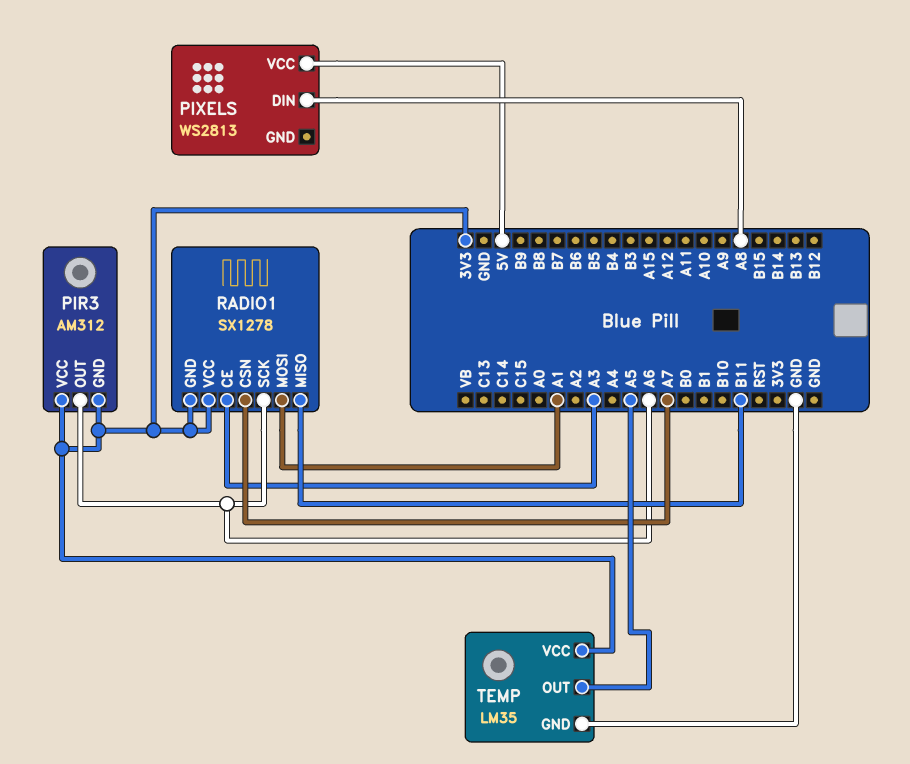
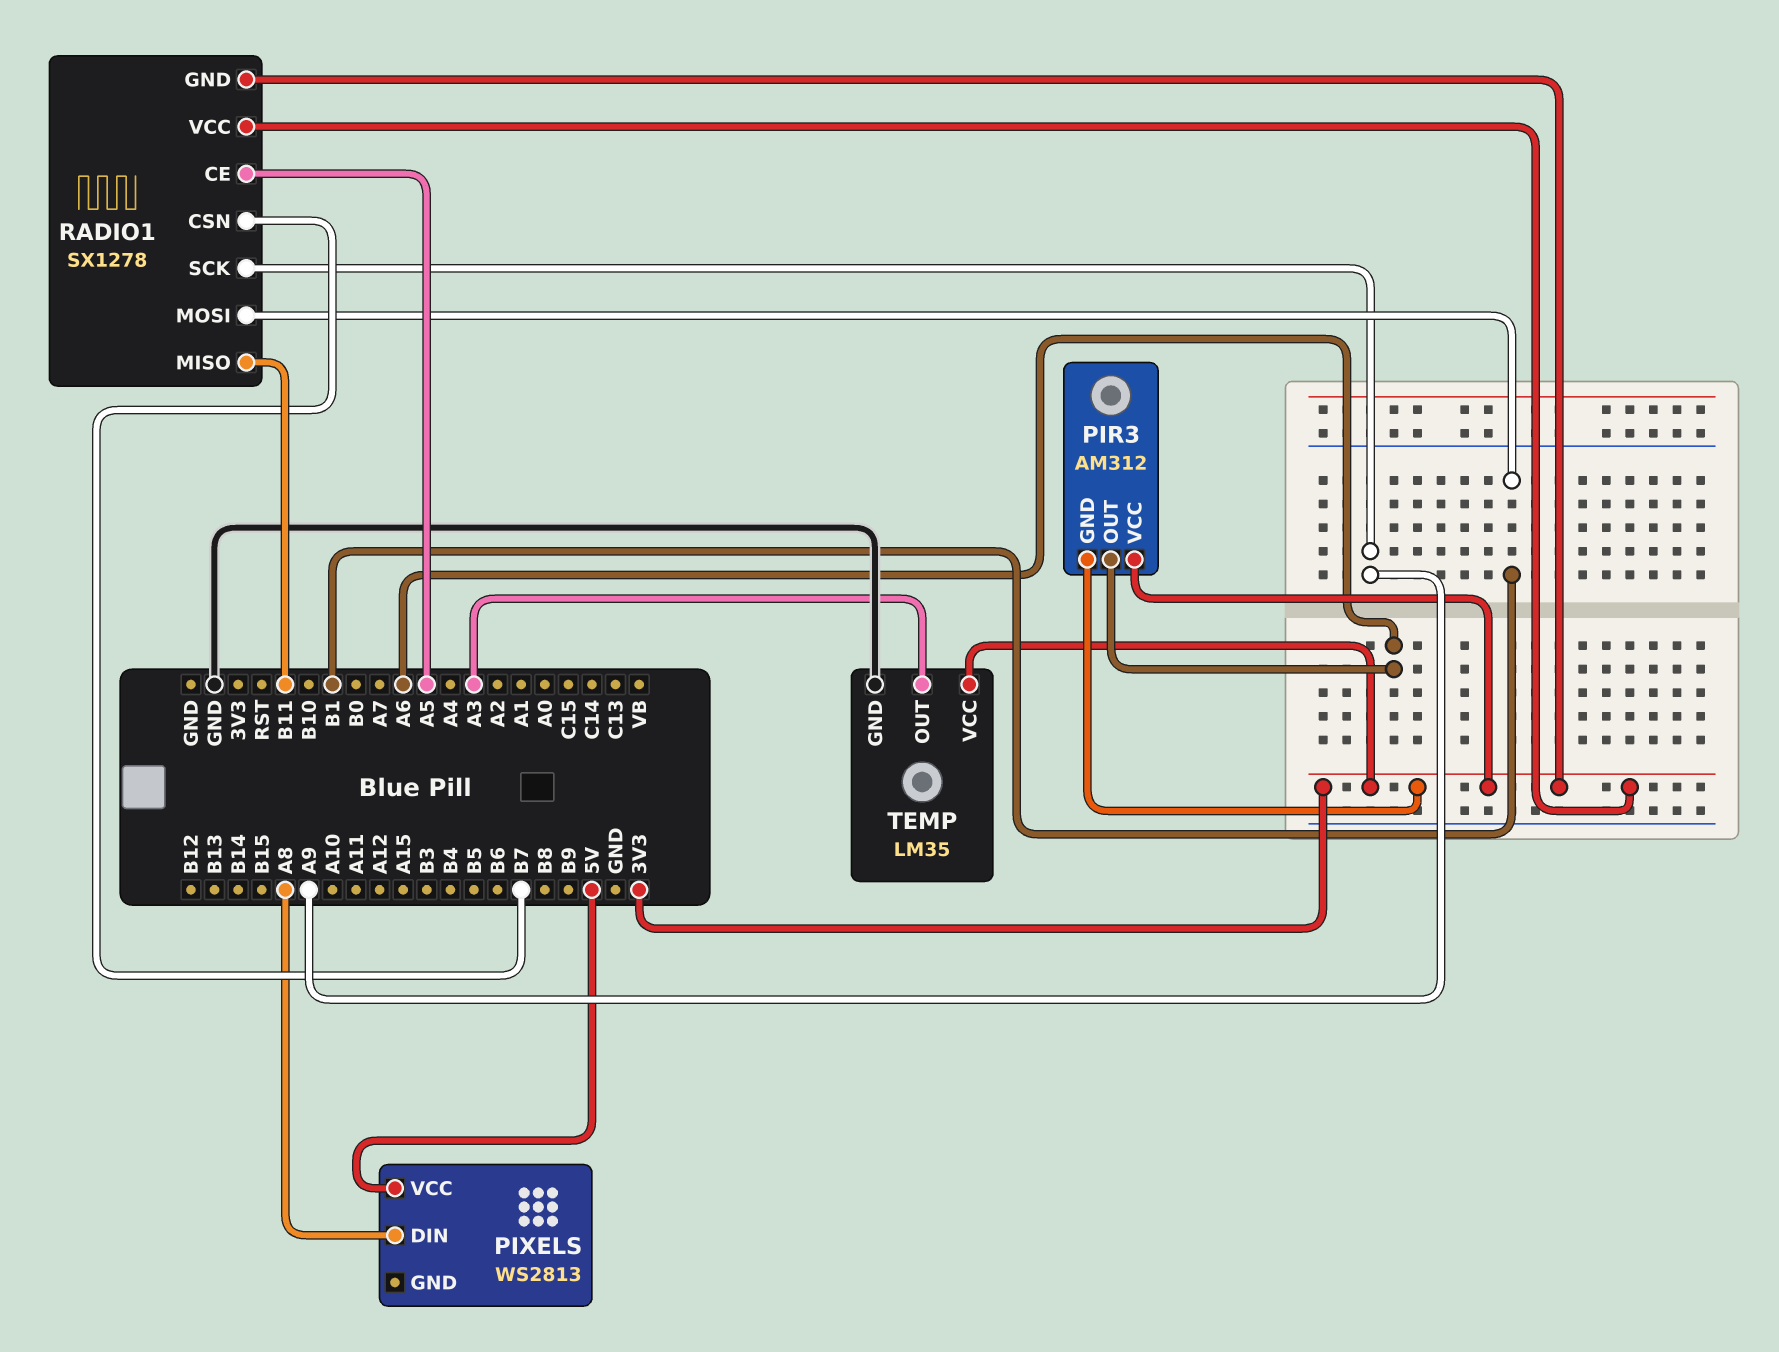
RADIO1 pin CE: A3 -> A5
RADIO1 pin CSN: A7 -> B7
RADIO1 pin MOSI: A1 -> B1
RADIO1 pin SCK: A6 -> A9
TEMP pin OUT: A5 -> A3

